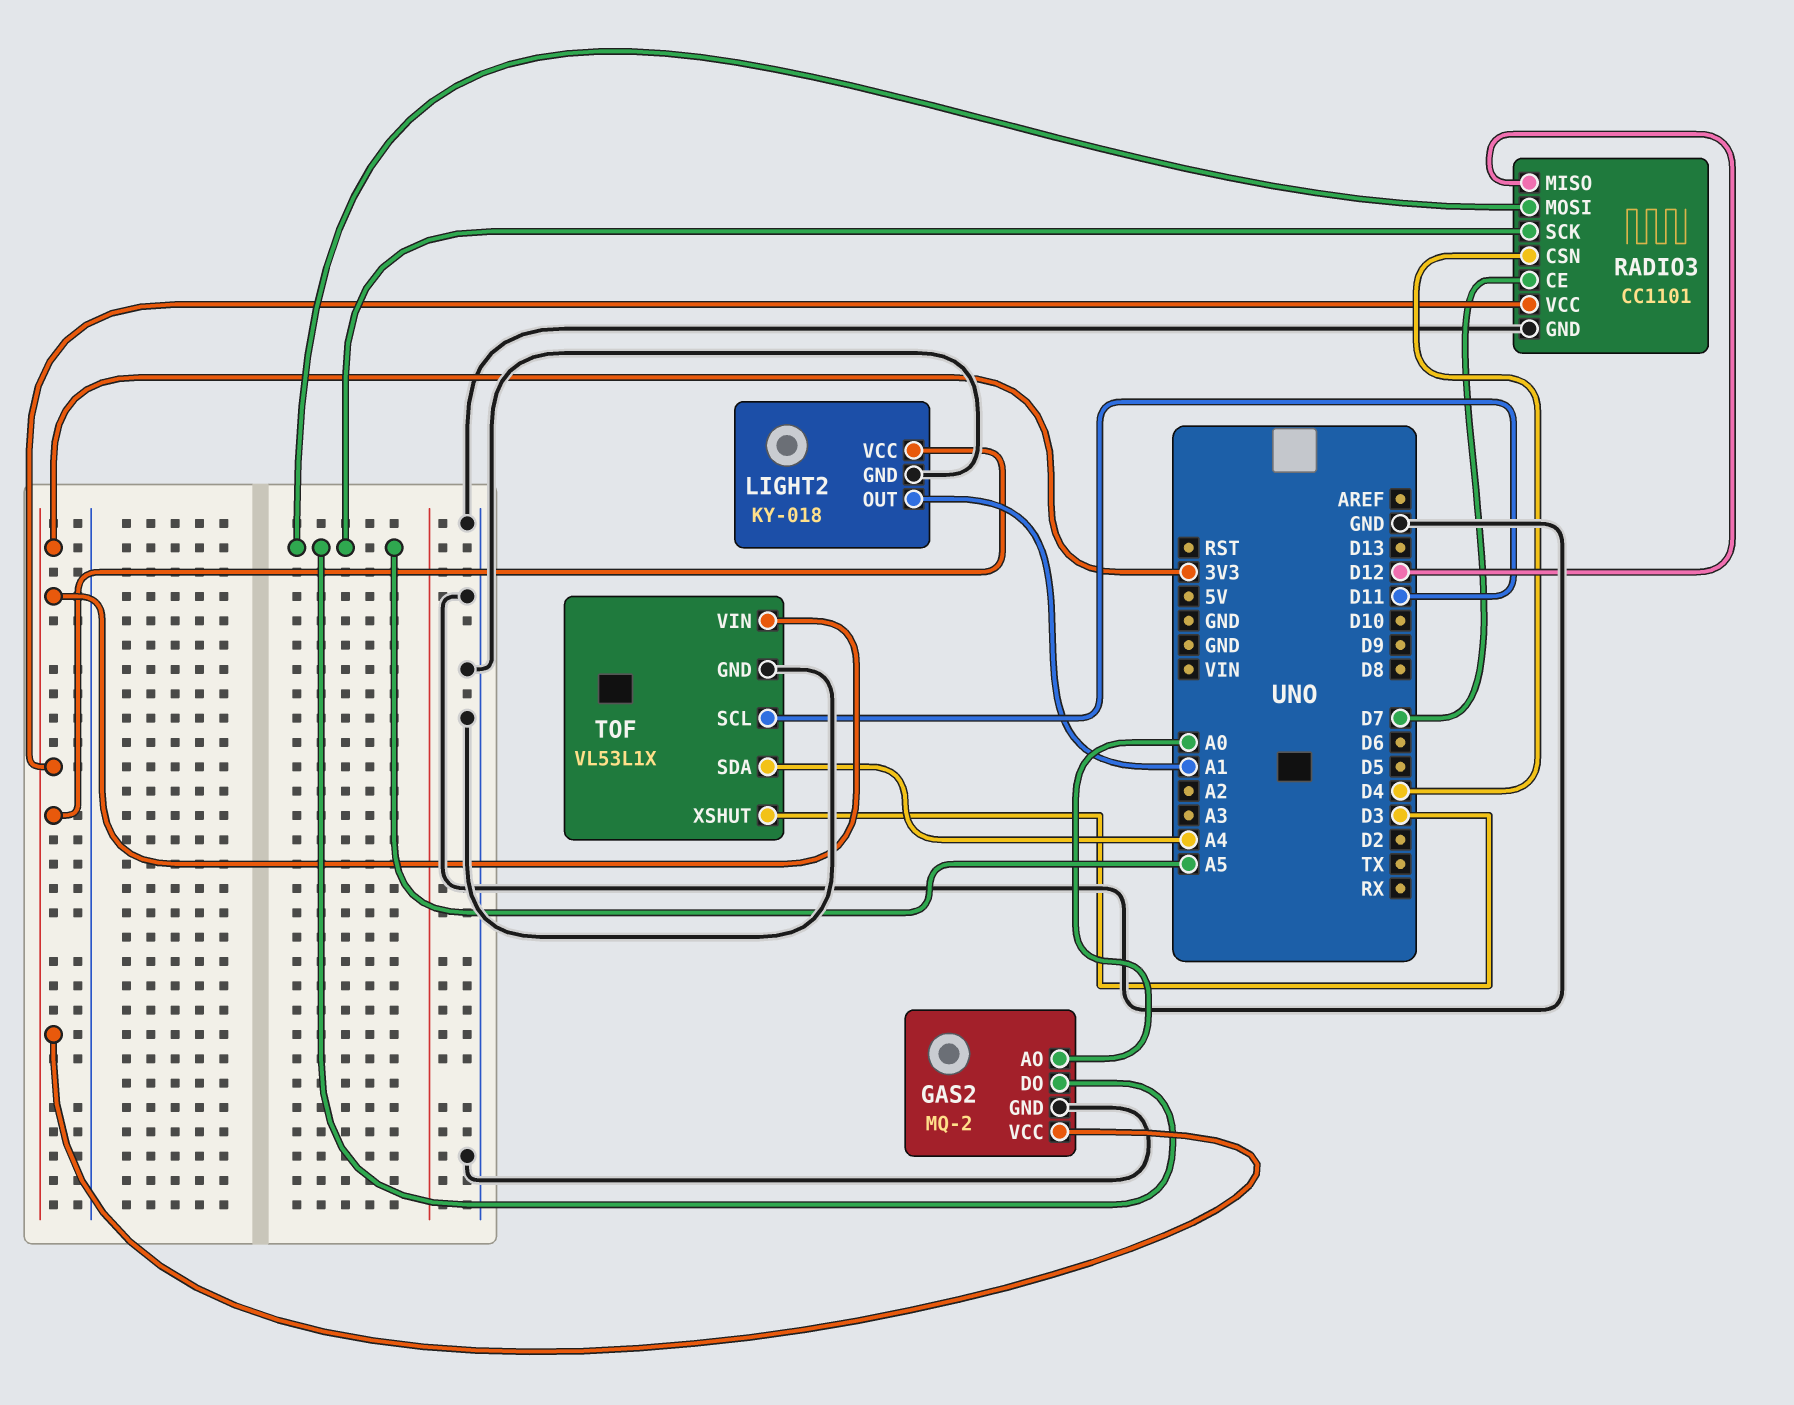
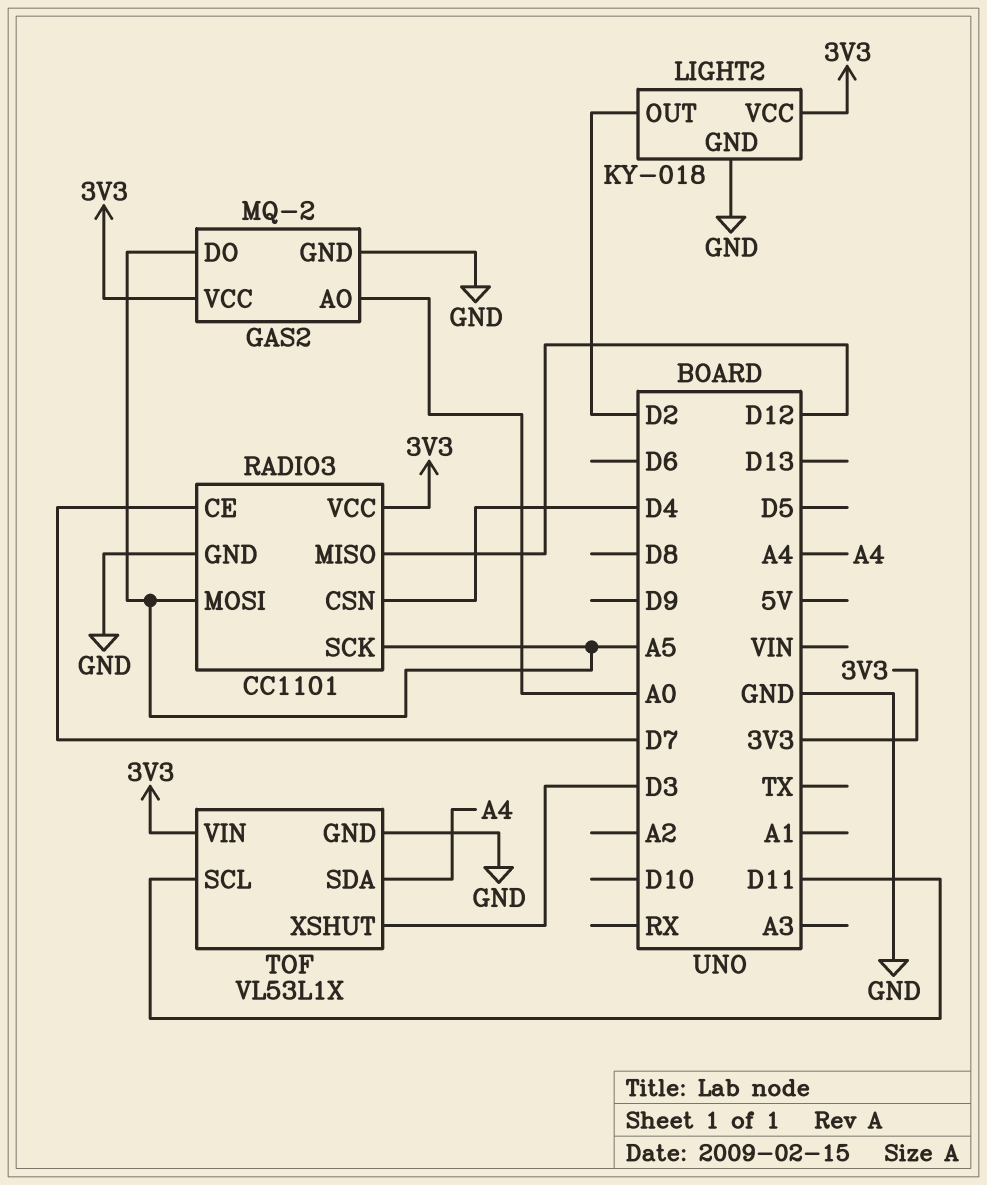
LIGHT2 pin OUT: A1 -> D2

